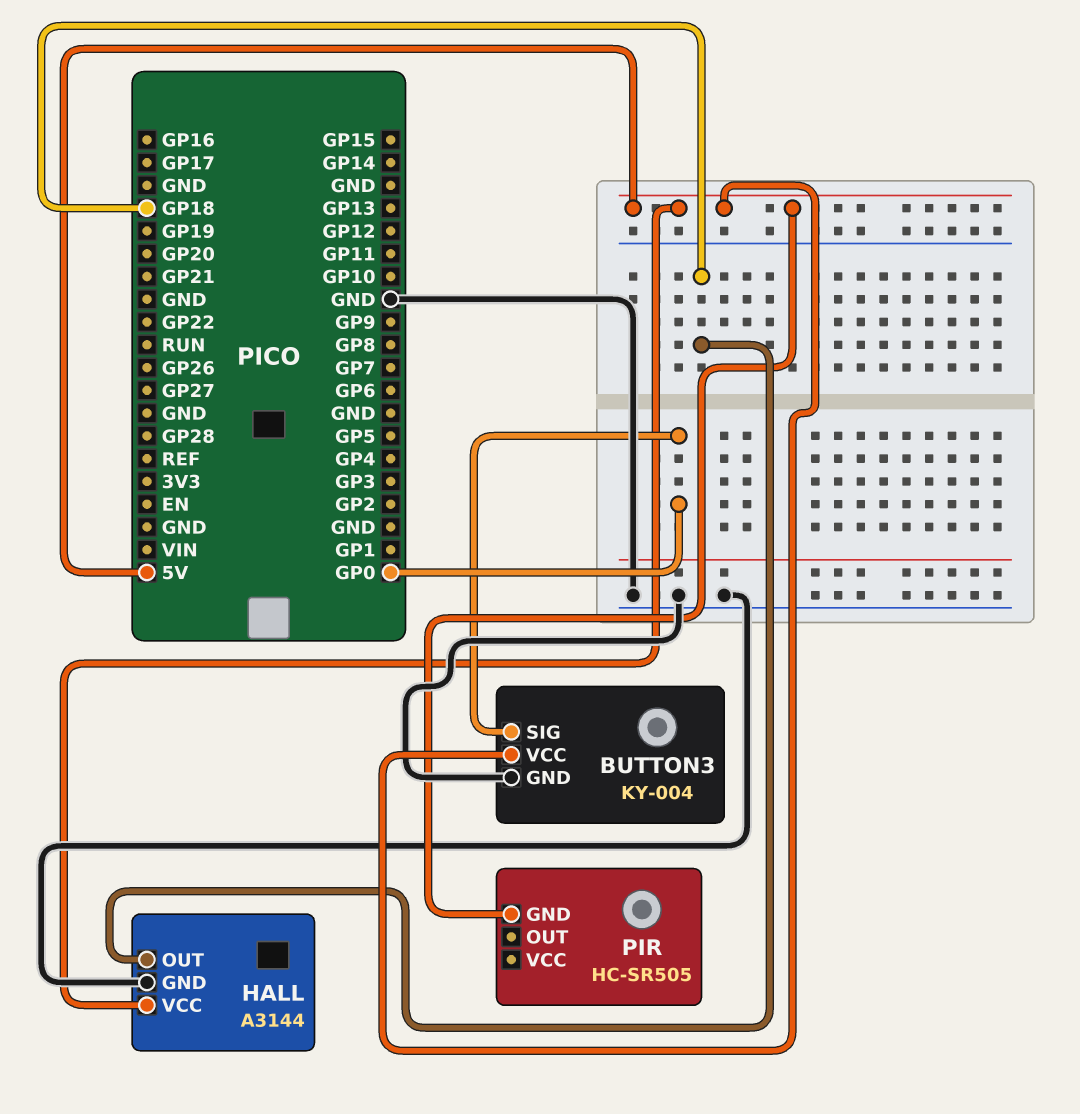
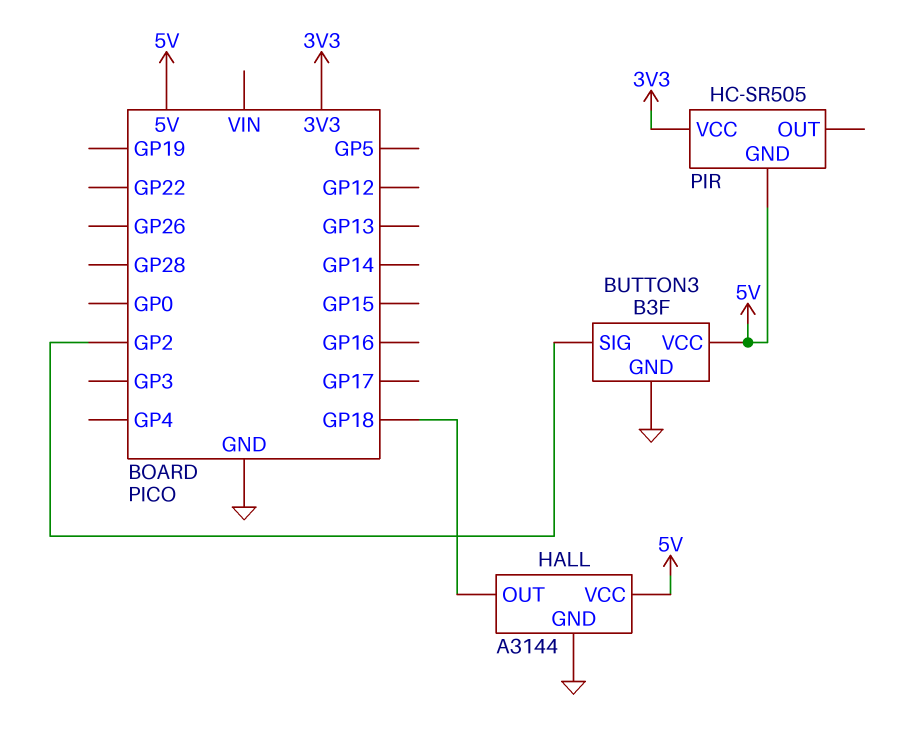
BUTTON3: KY-004 -> B3F
BUTTON3 pin SIG: GP0 -> GP2
PIR pin VCC: none -> 3V3

